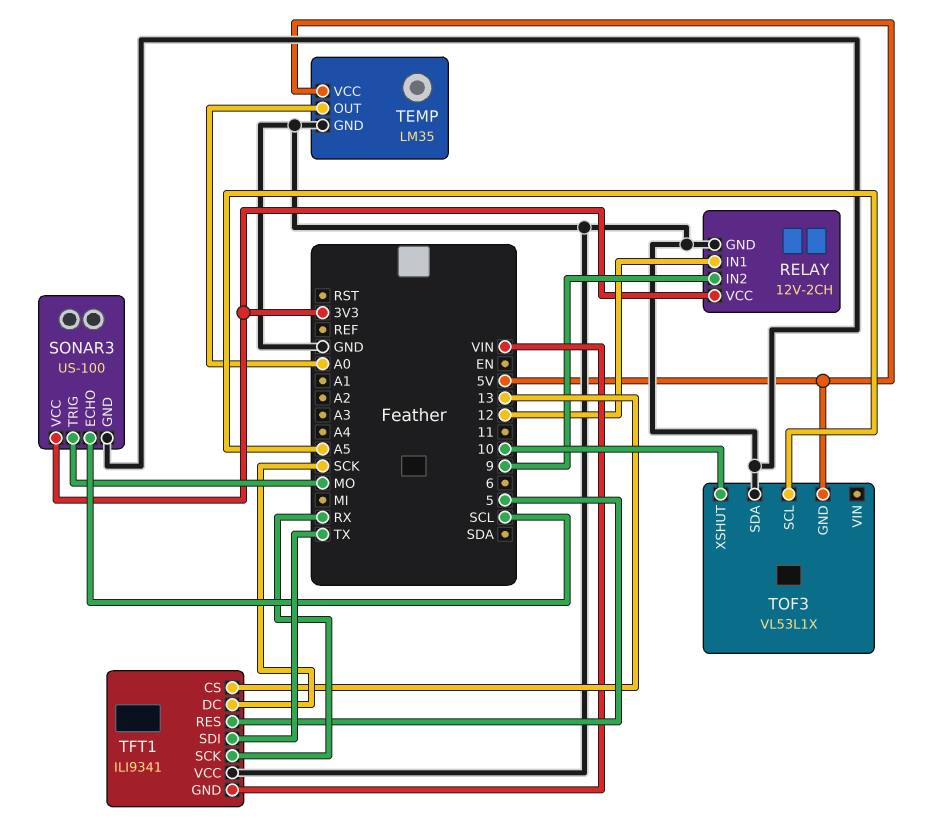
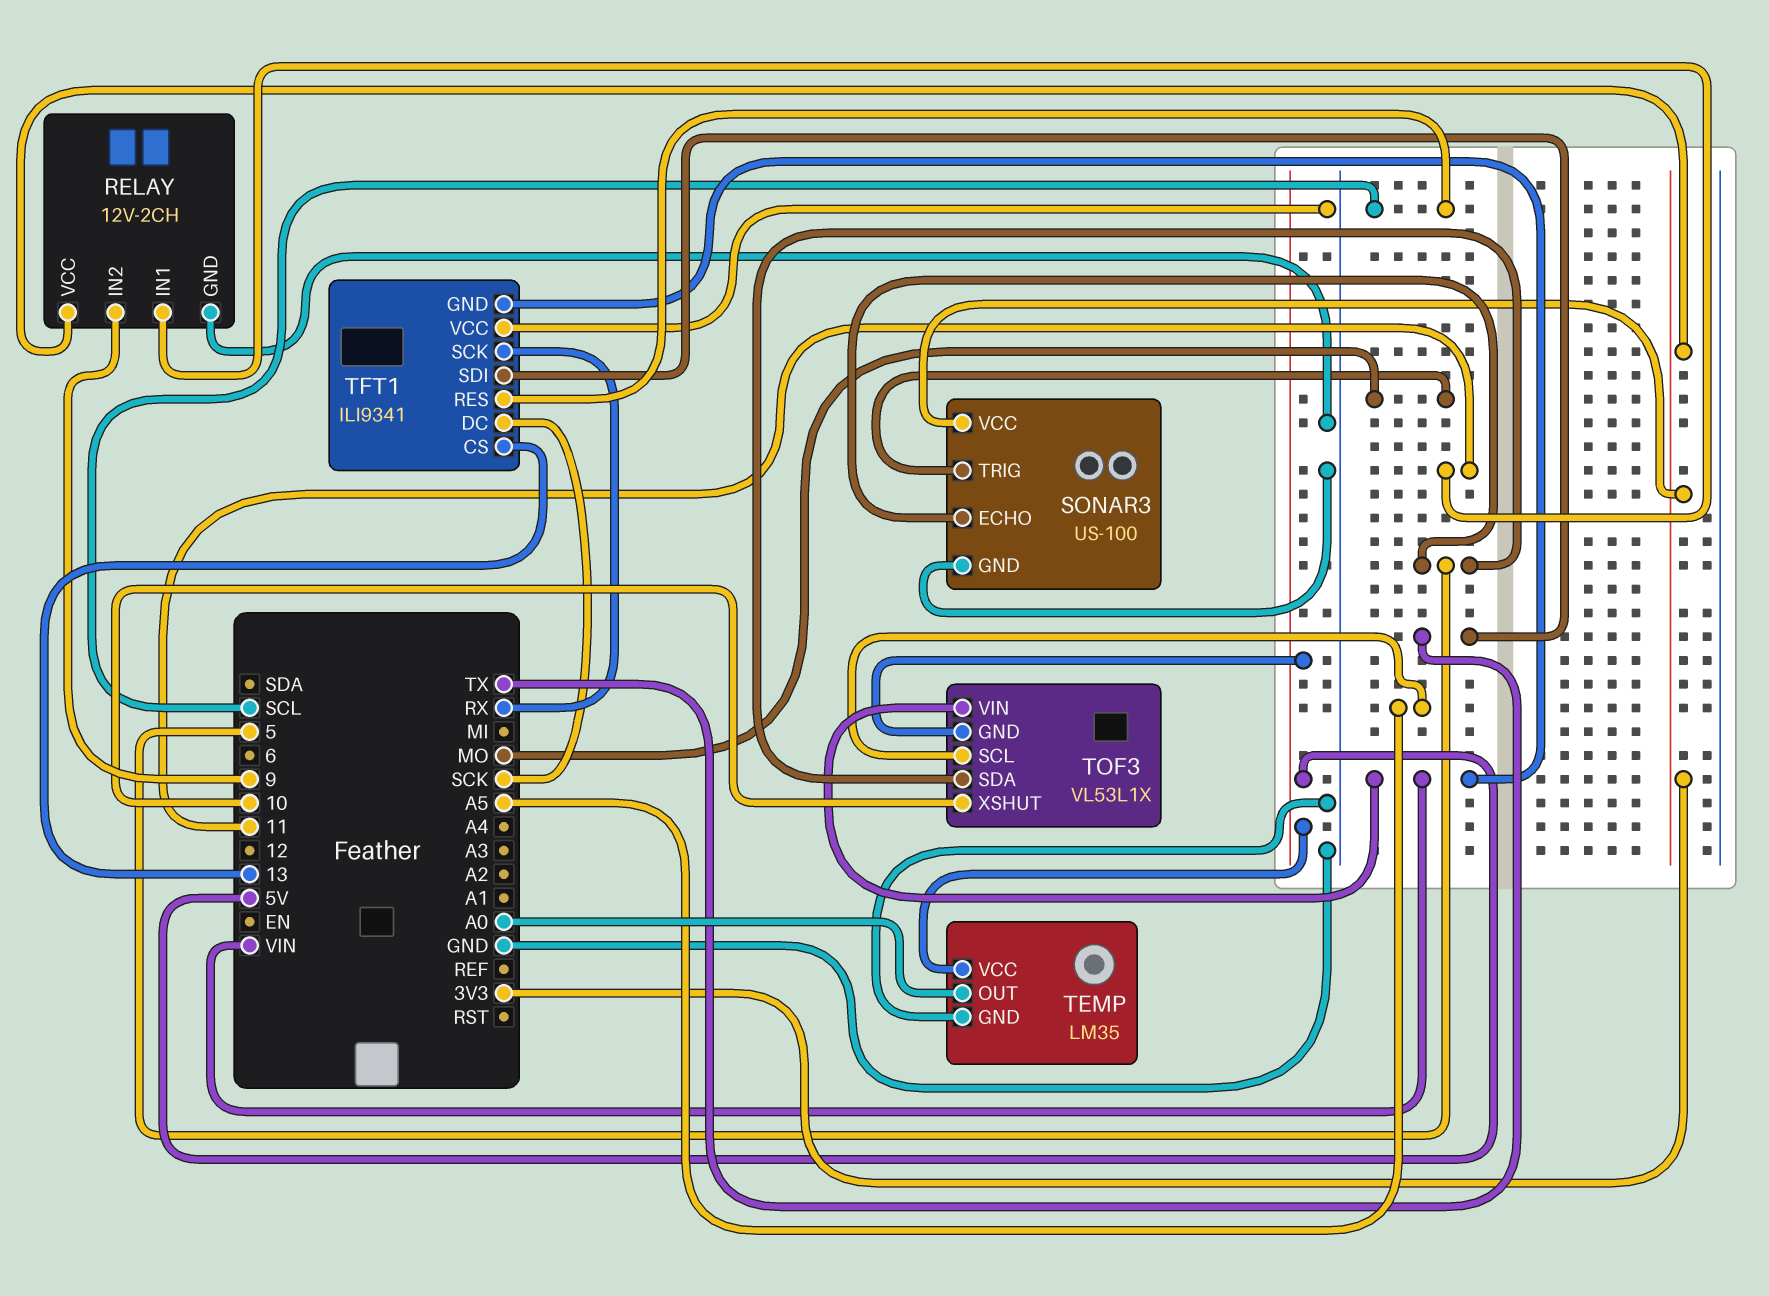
RELAY pin IN1: 12 -> 11
SONAR3 pin ECHO: SCL -> 5
TFT1 pin RES: 5 -> SCL
TOF3 pin SDA: GND -> 5
TOF3 pin VIN: none -> VIN

